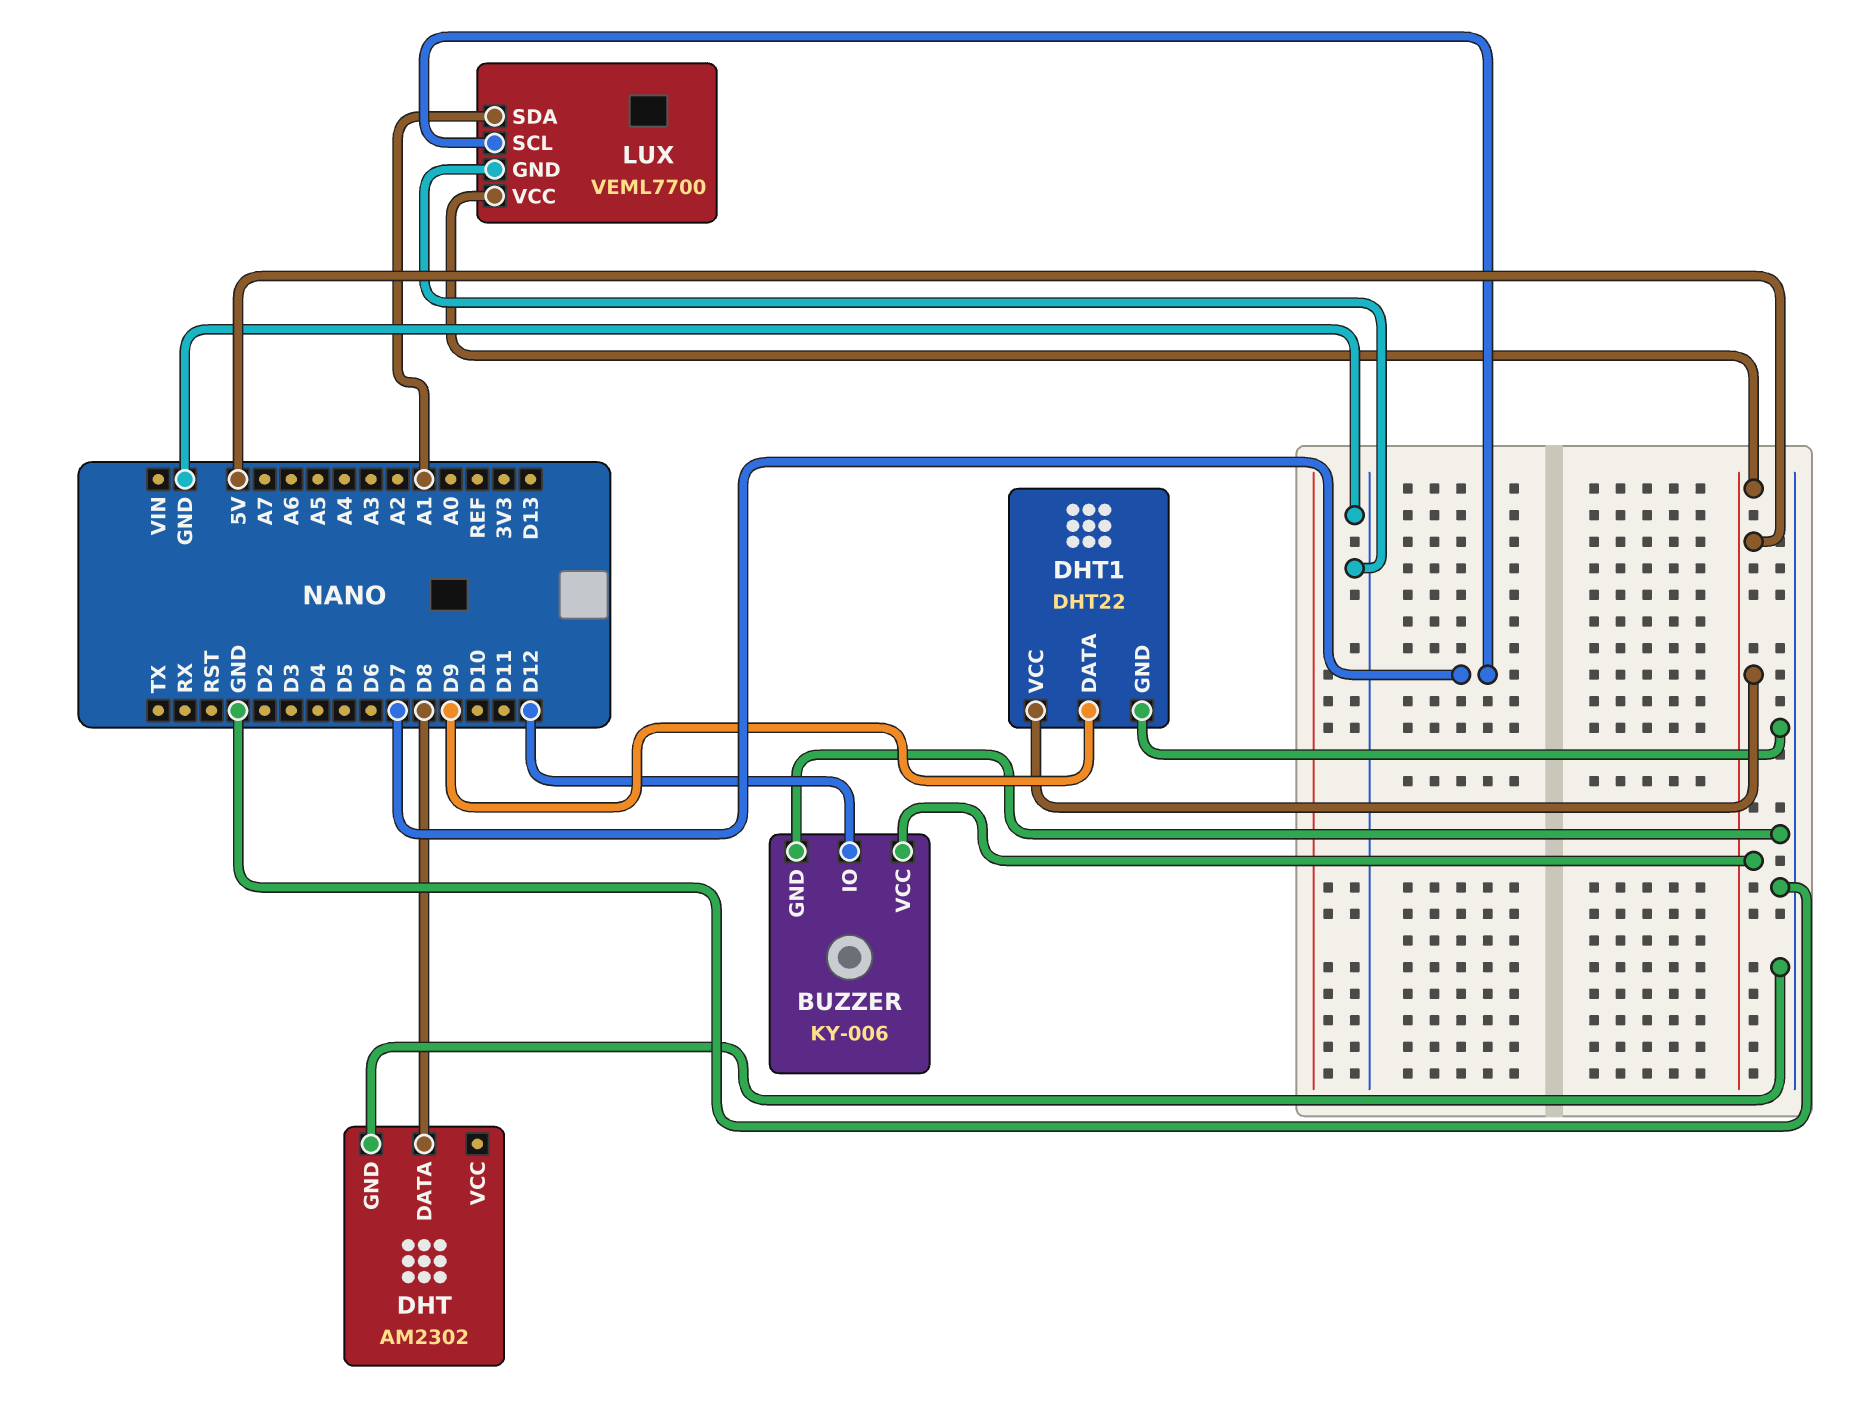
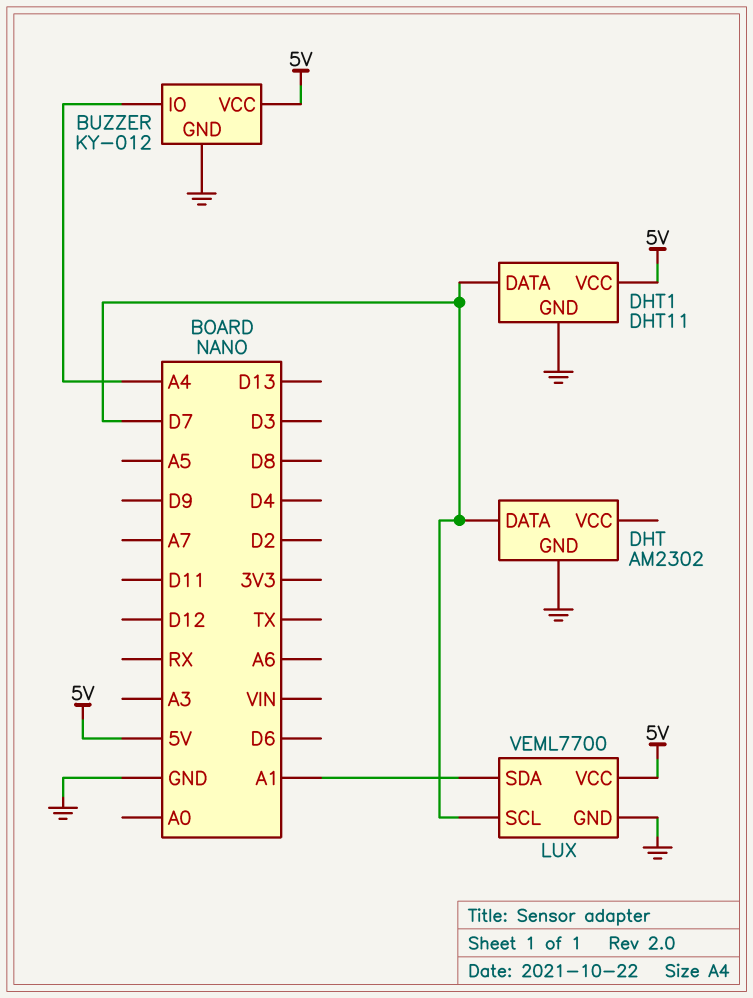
BUZZER: KY-006 -> KY-012
BUZZER pin IO: D12 -> A4
DHT pin DATA: D8 -> D7
DHT1: DHT22 -> DHT11
DHT1 pin DATA: D9 -> D7

